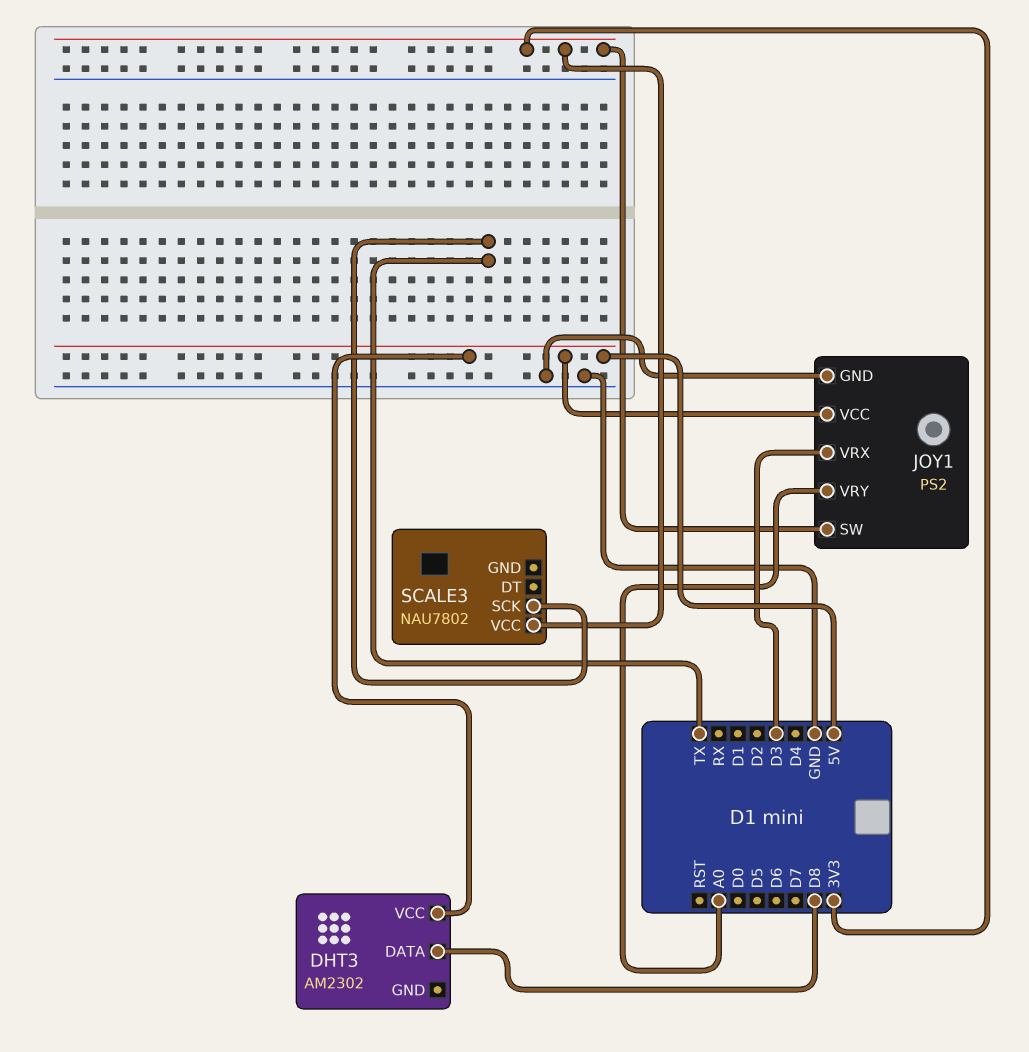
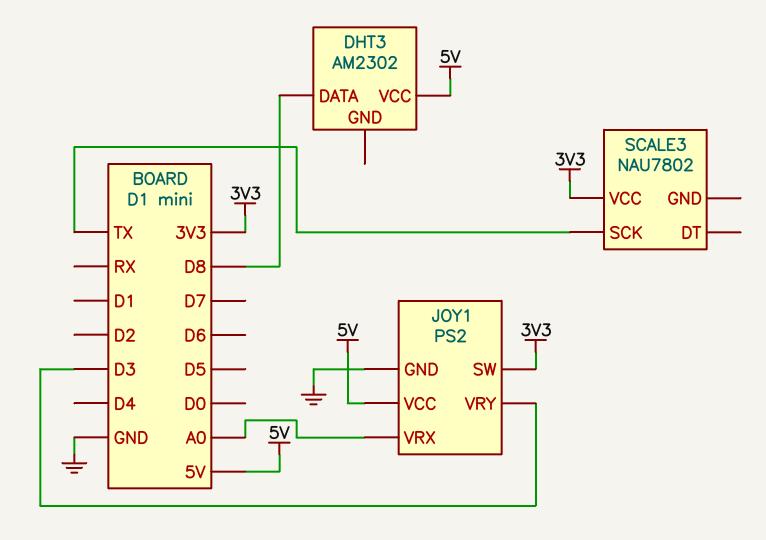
JOY1 pin VRX: D3 -> A0
JOY1 pin VRY: A0 -> D3

